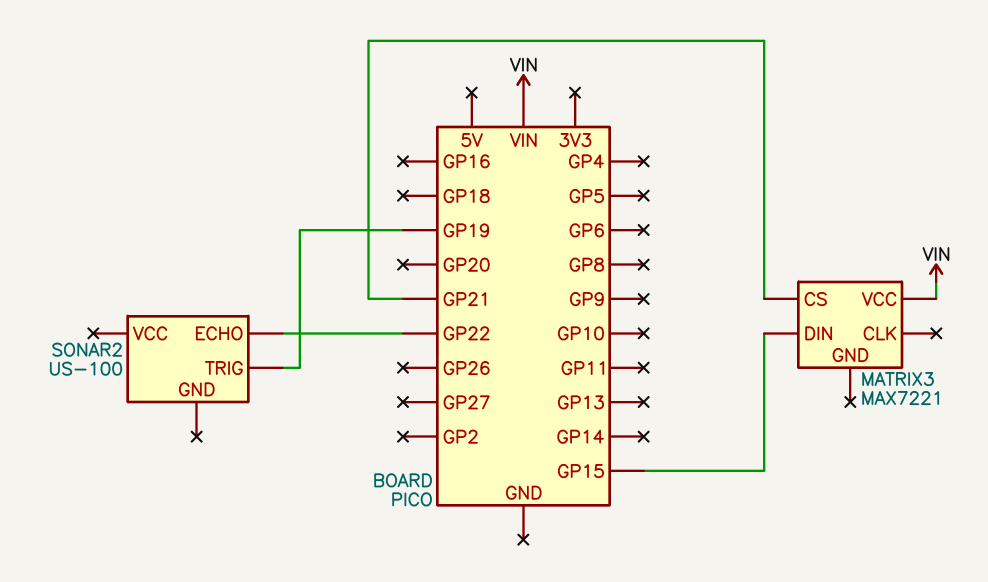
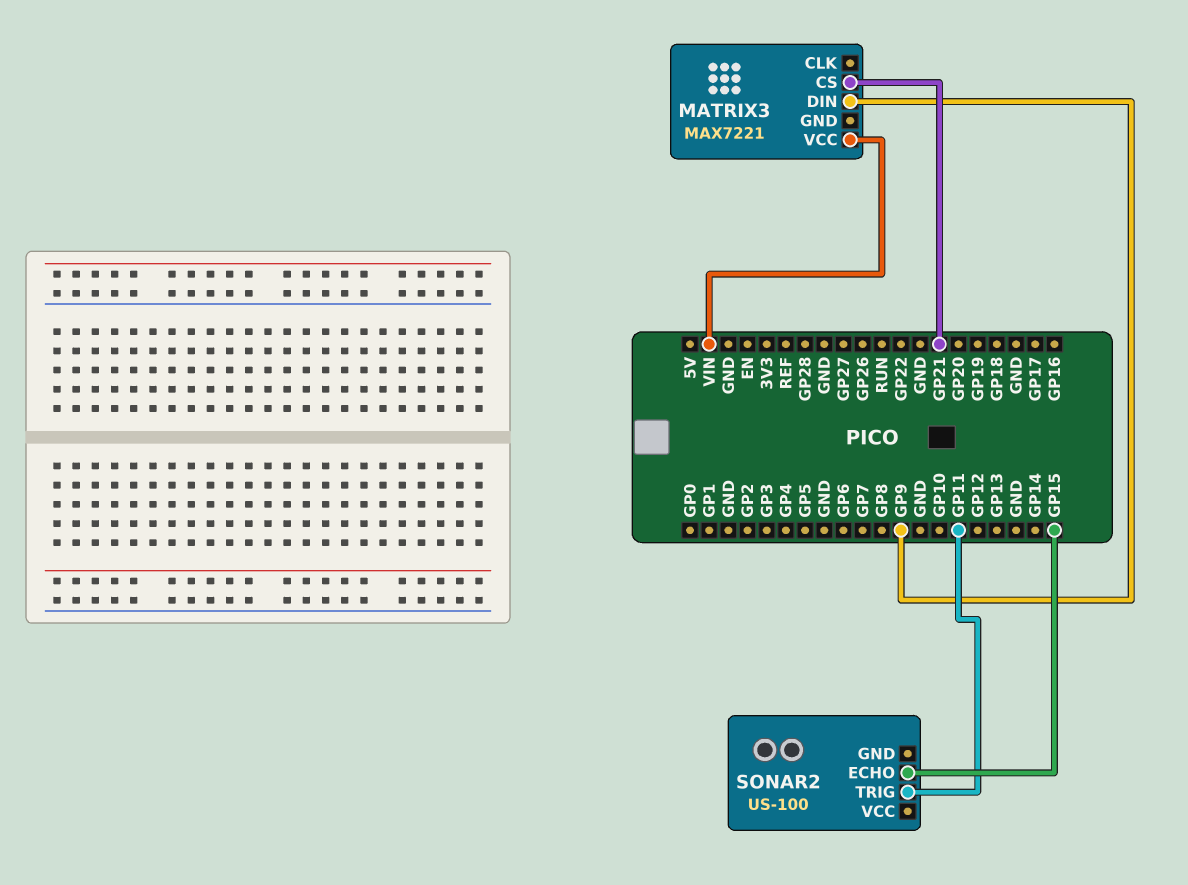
MATRIX3 pin DIN: GP15 -> GP9
SONAR2 pin ECHO: GP22 -> GP15
SONAR2 pin TRIG: GP19 -> GP11

